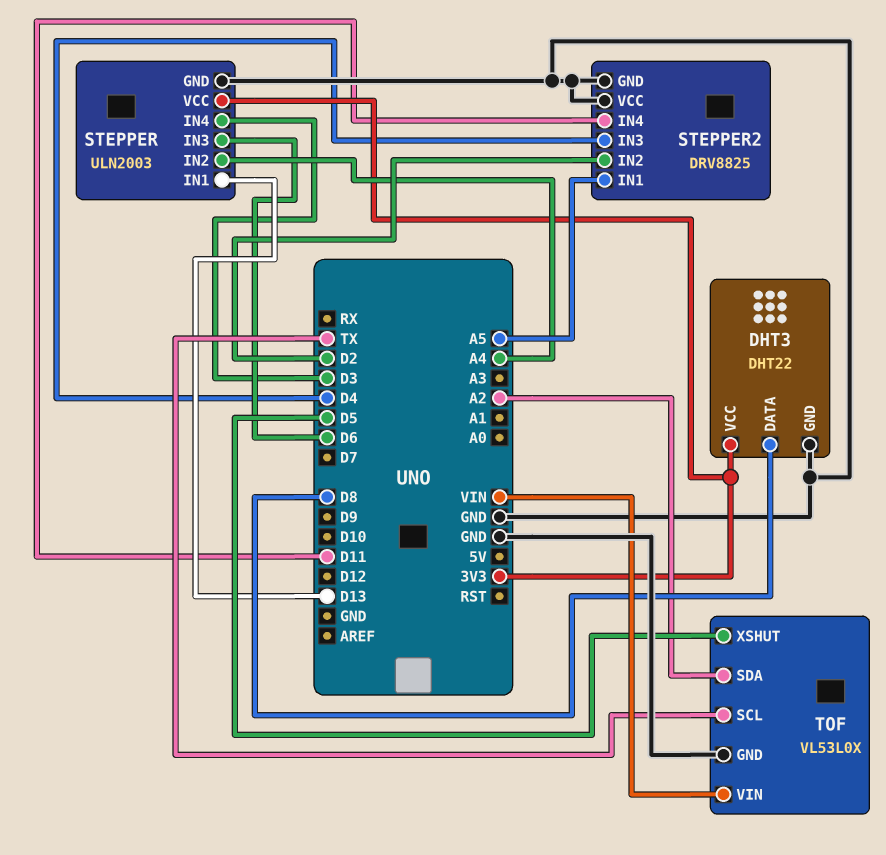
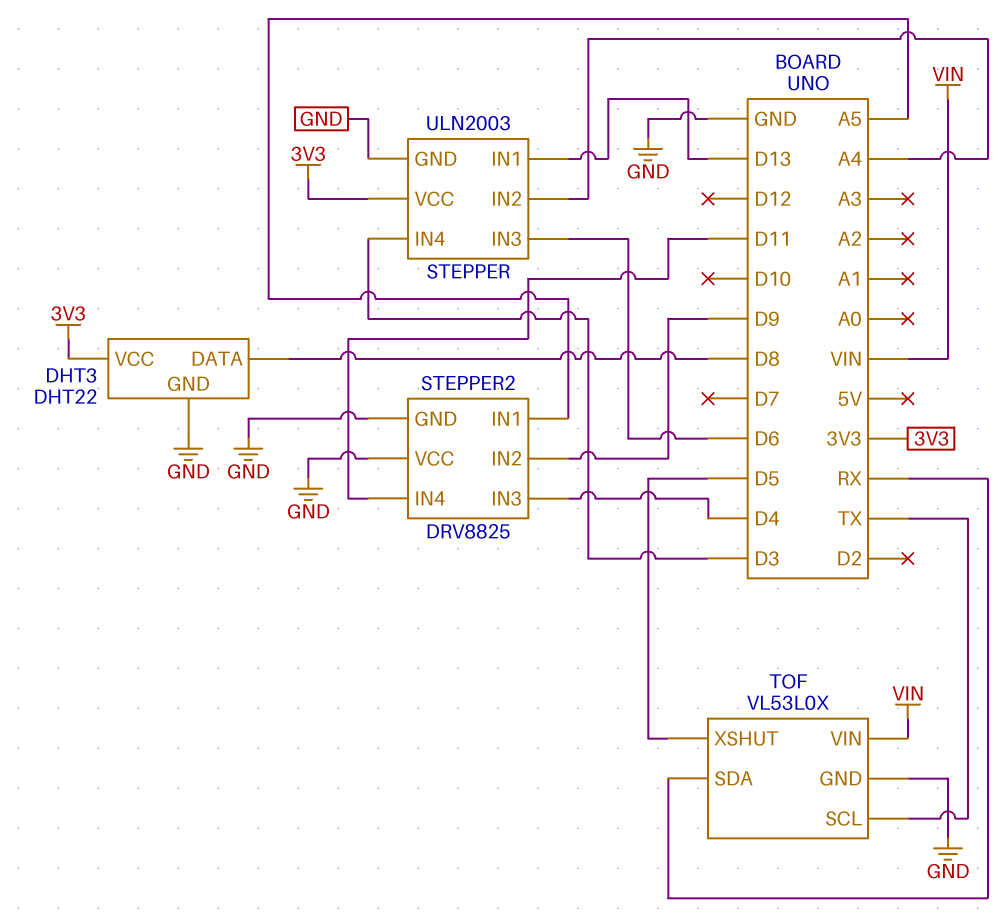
STEPPER2 pin IN2: D2 -> D9
TOF pin SDA: A2 -> RX

